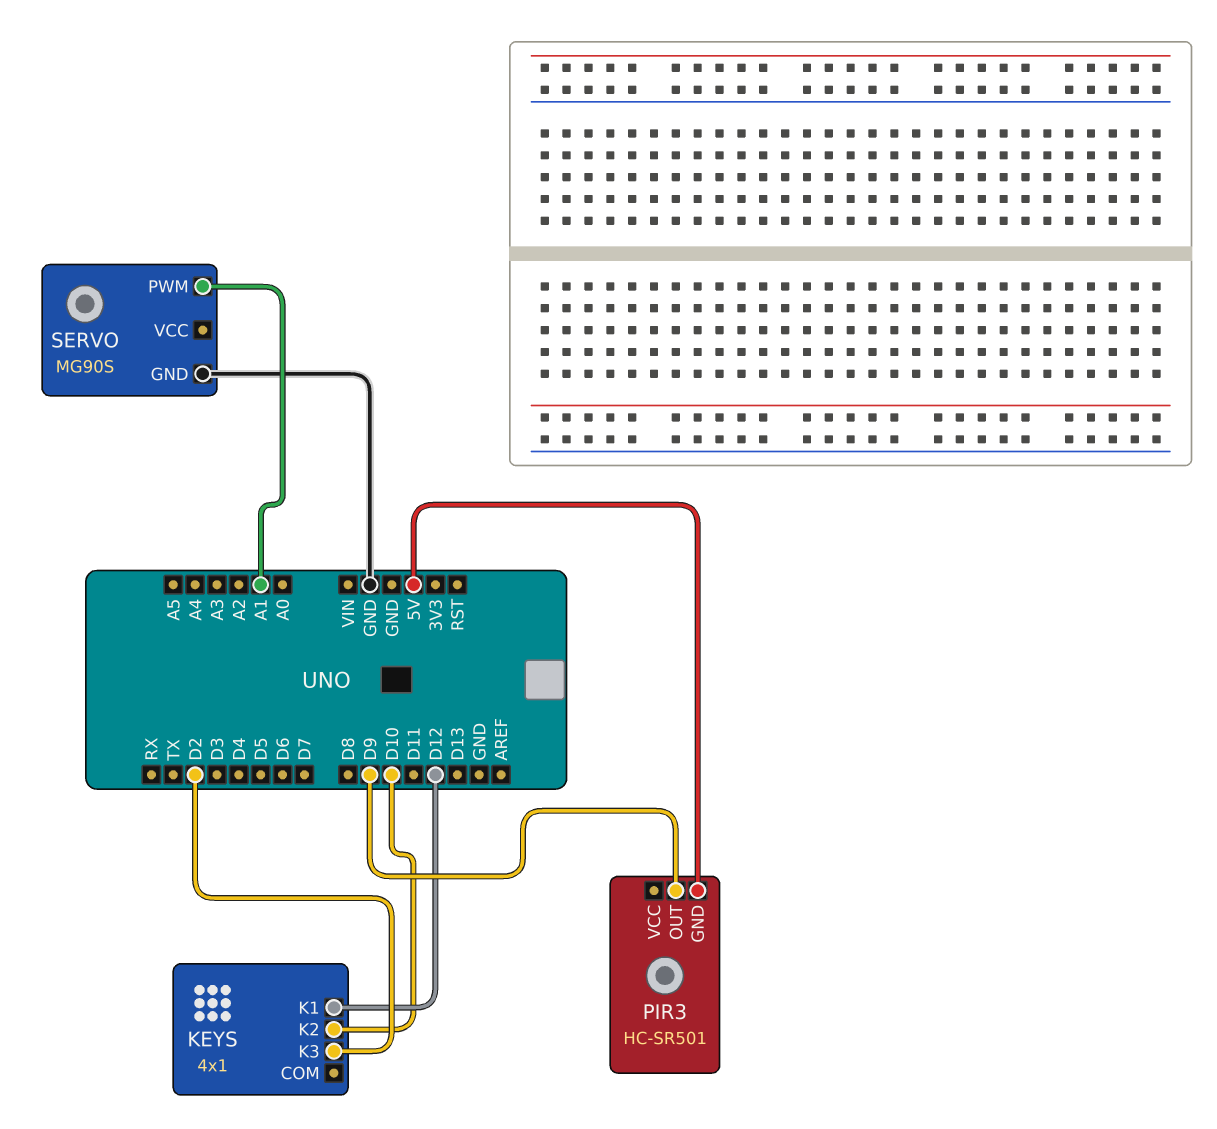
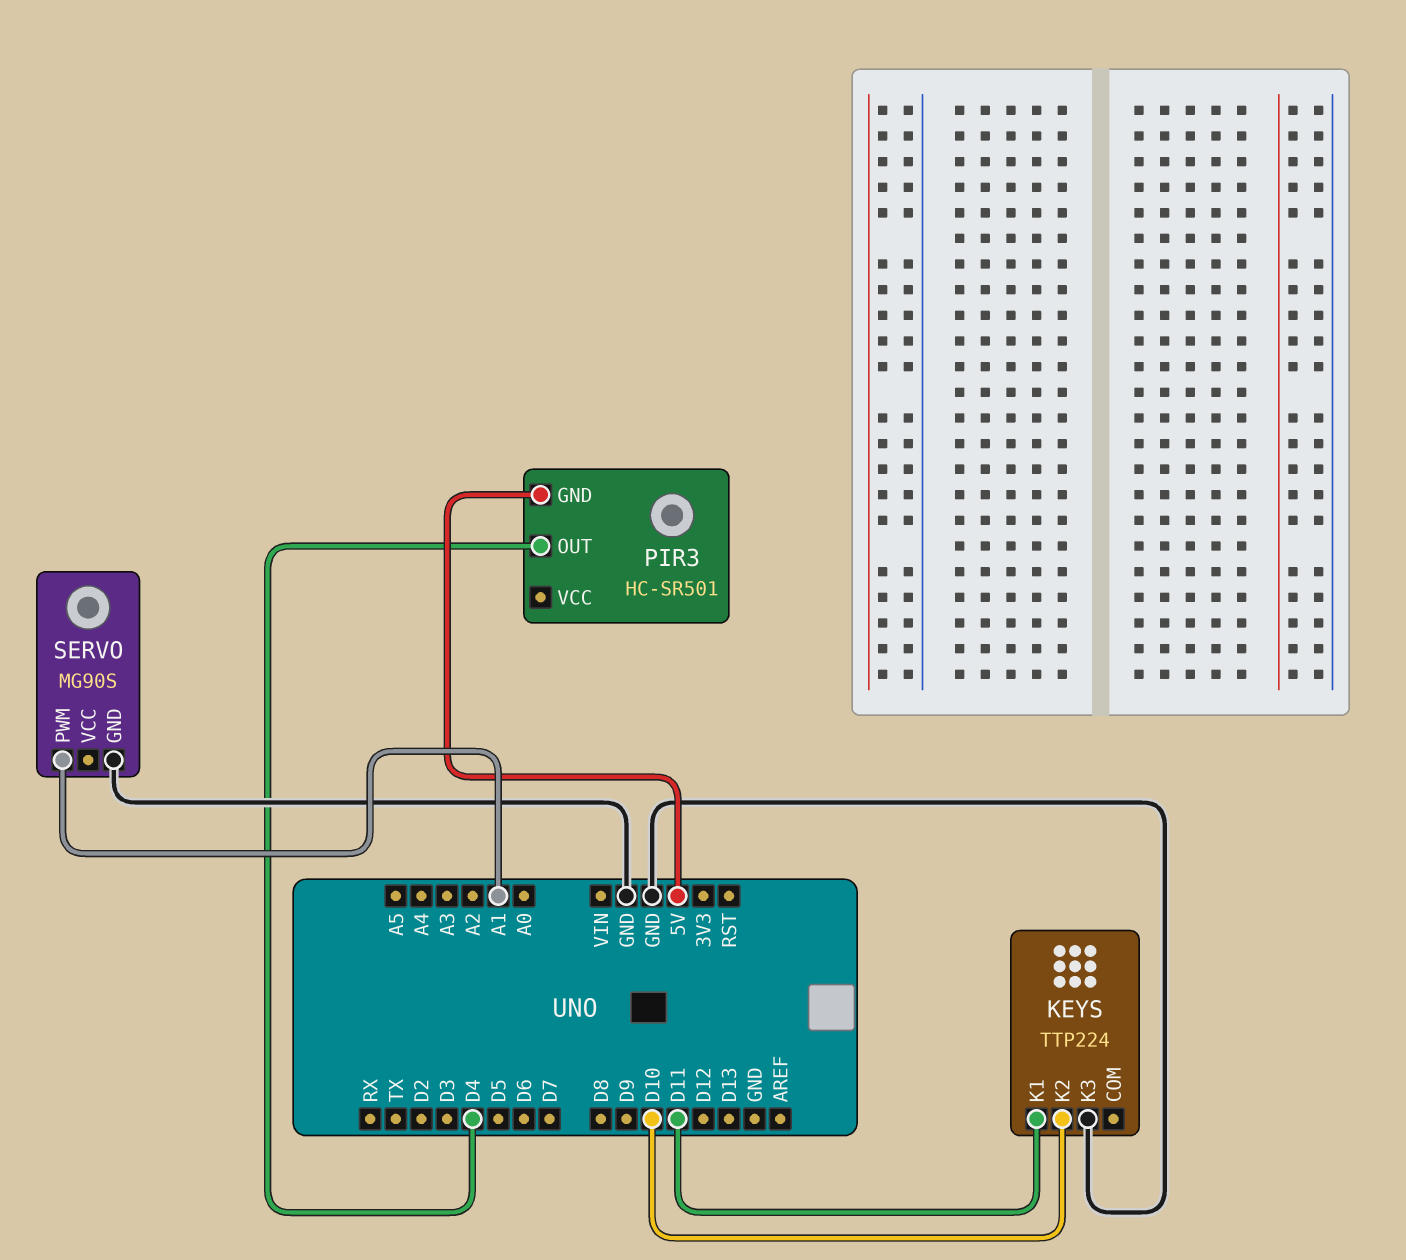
KEYS: 4x1 -> TTP224
KEYS pin K1: D12 -> D11
KEYS pin K3: D2 -> GND
PIR3 pin OUT: D9 -> D4

